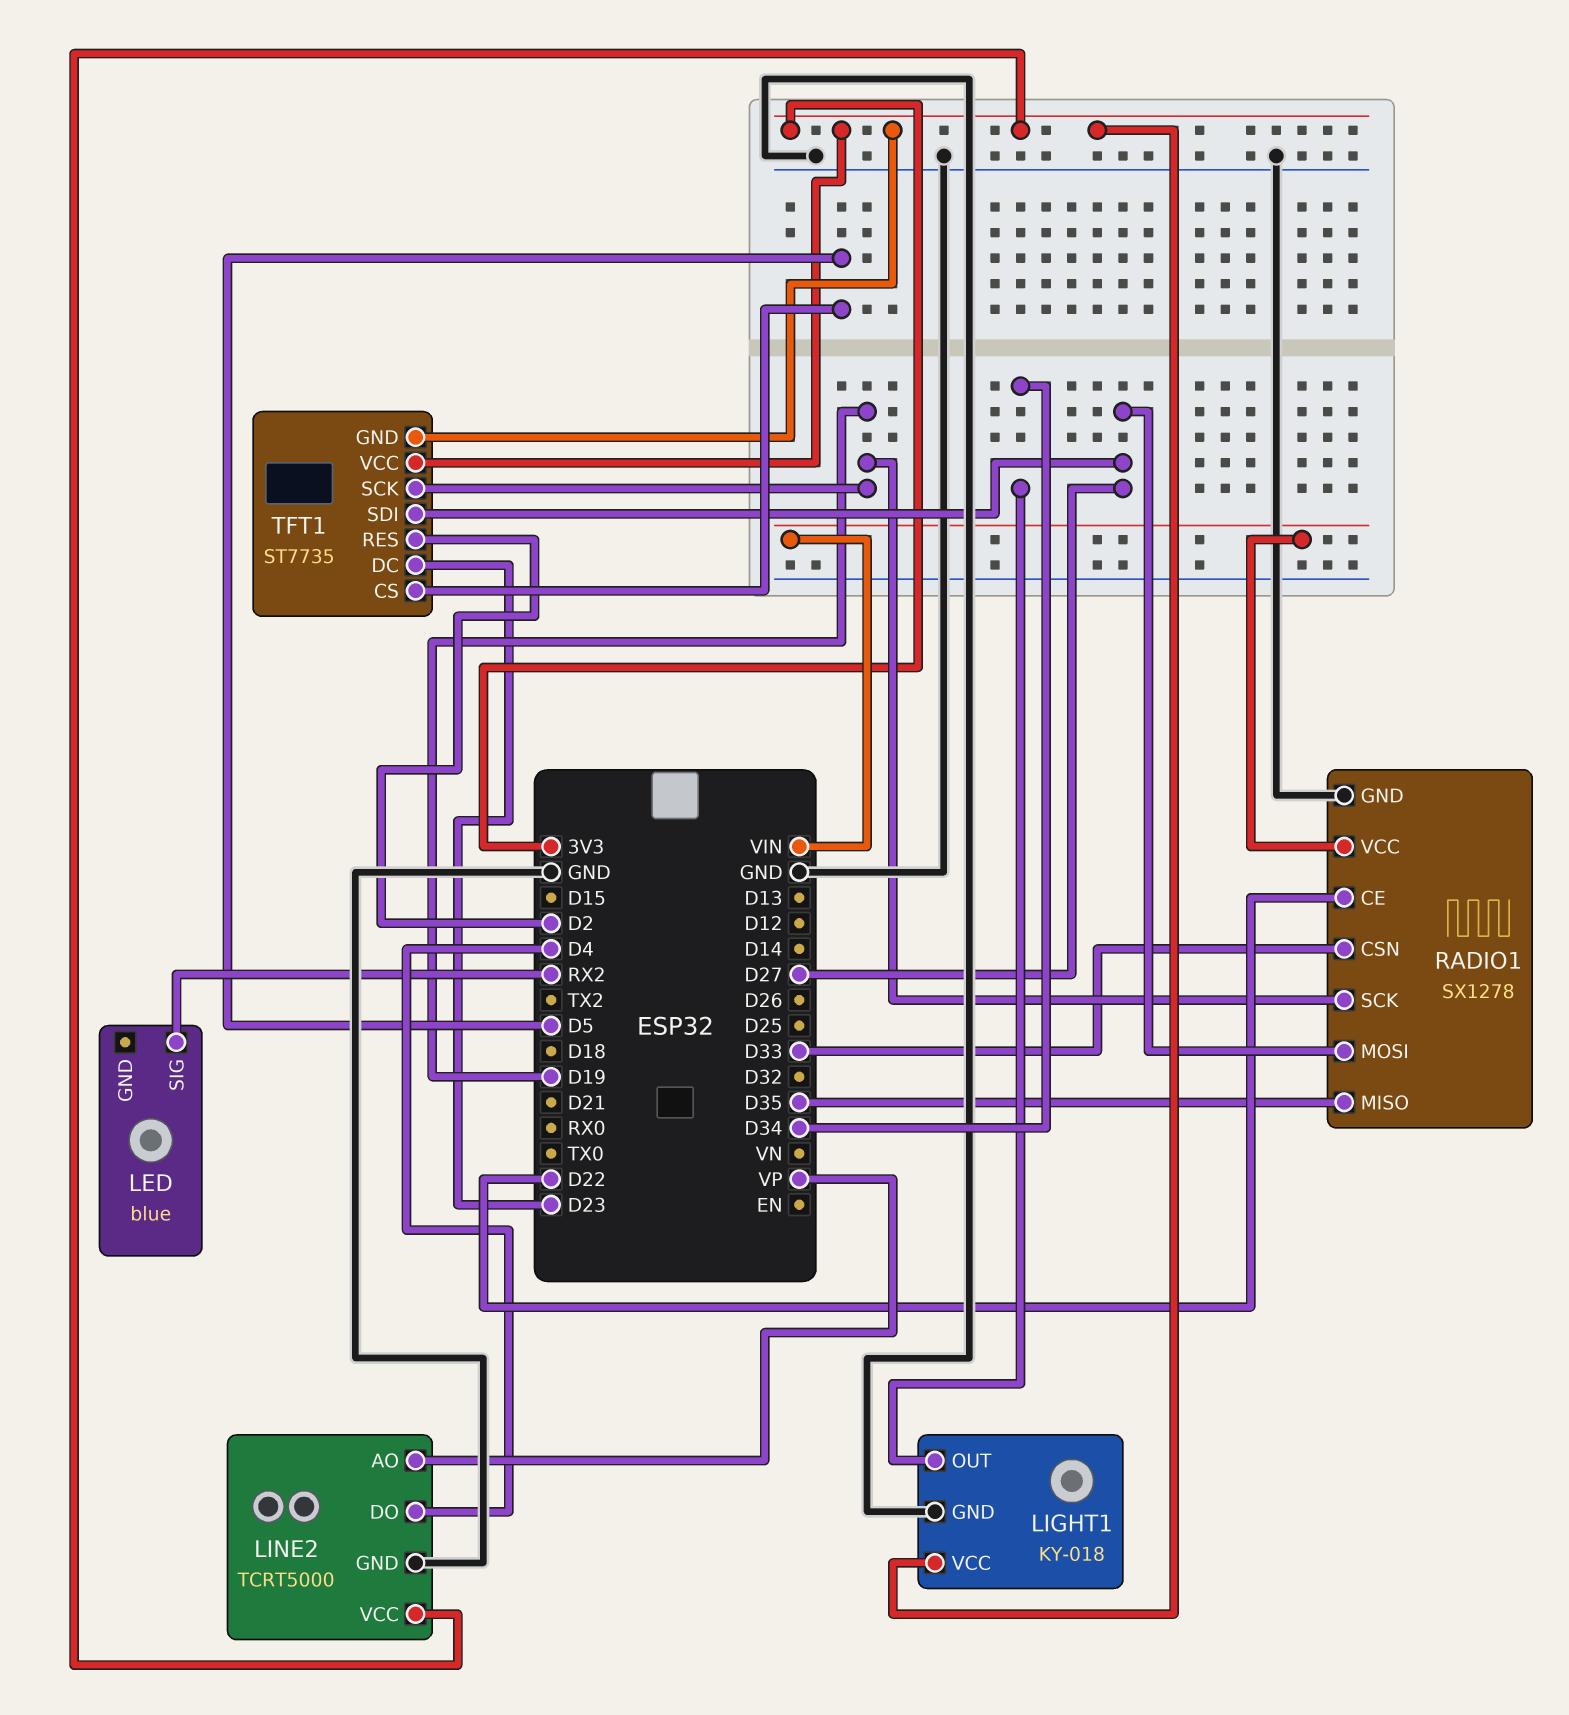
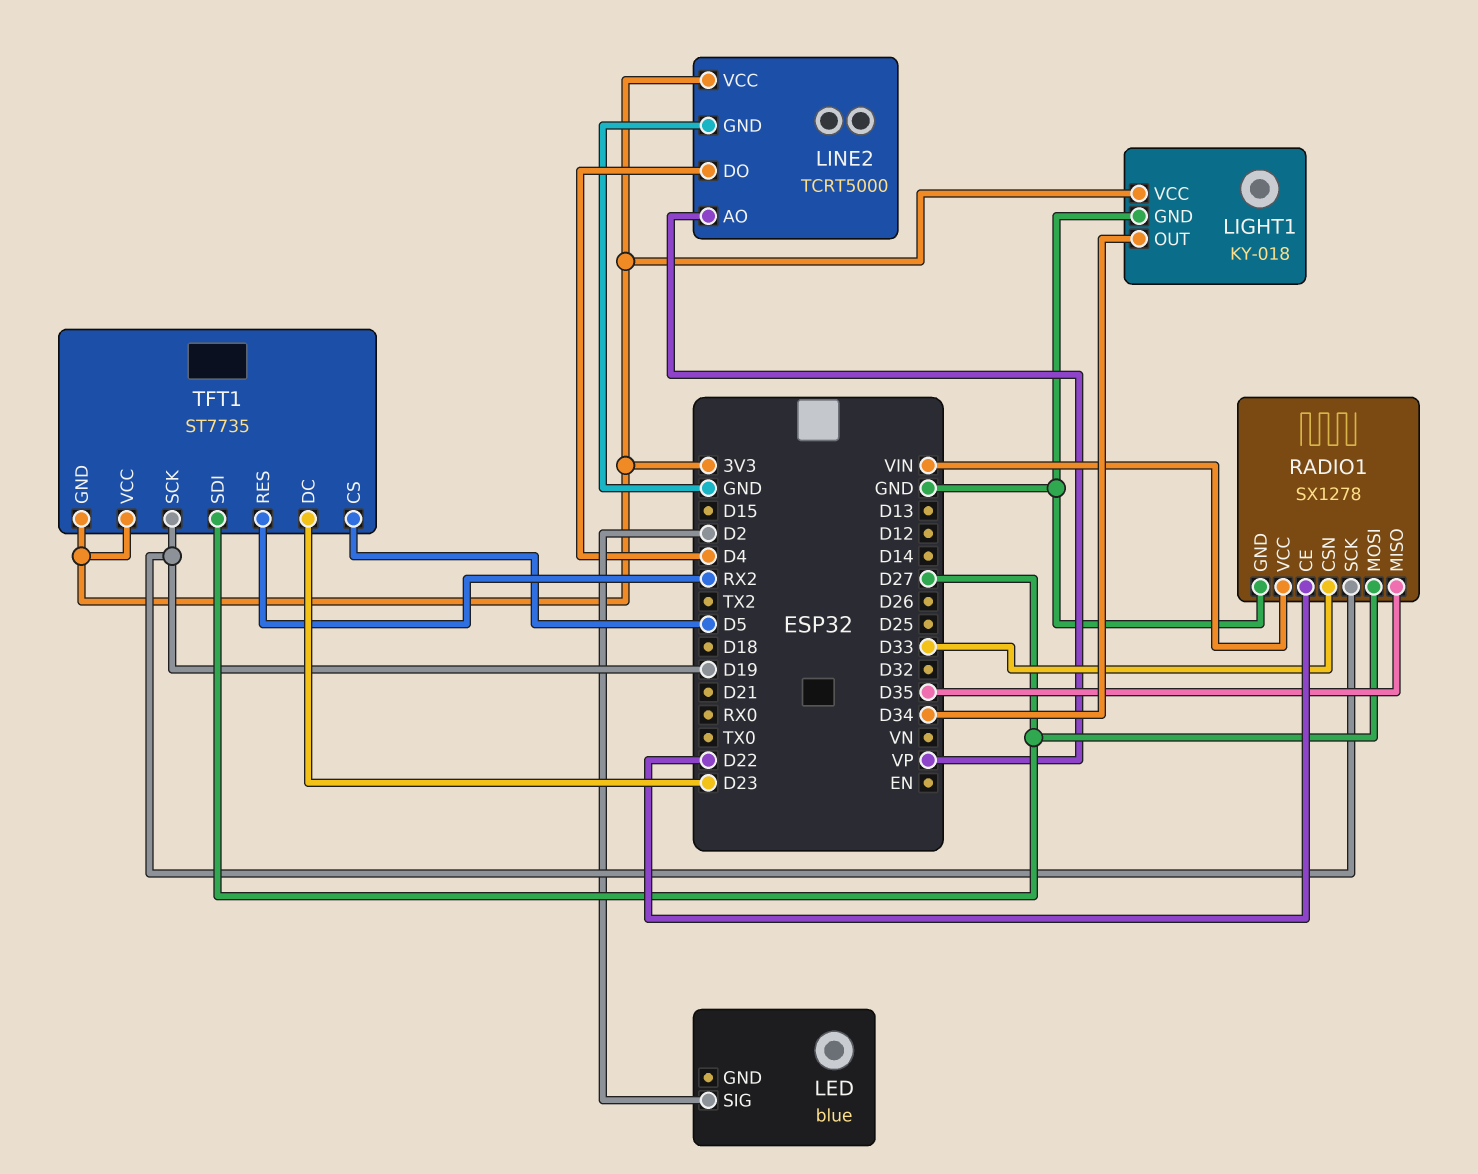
LED pin SIG: RX2 -> D2
TFT1 pin RES: D2 -> RX2

